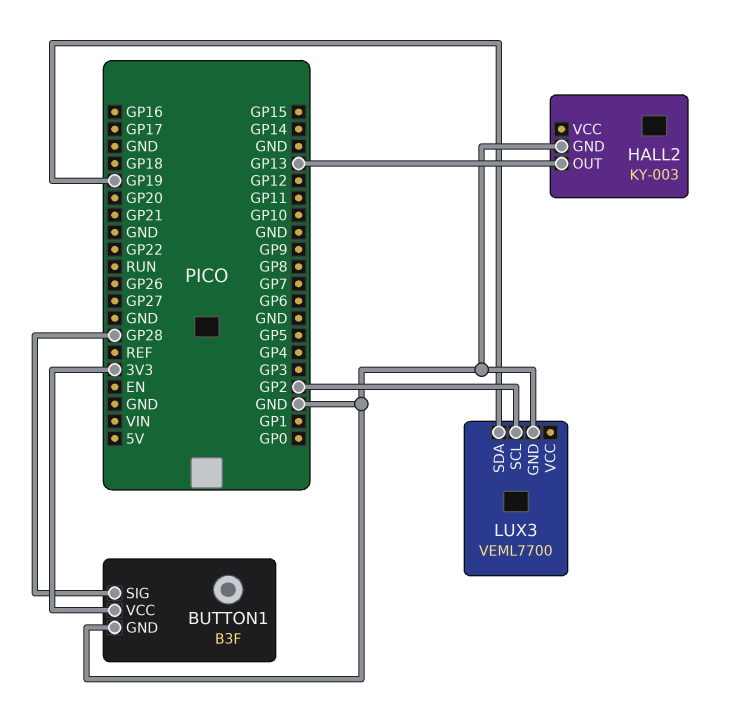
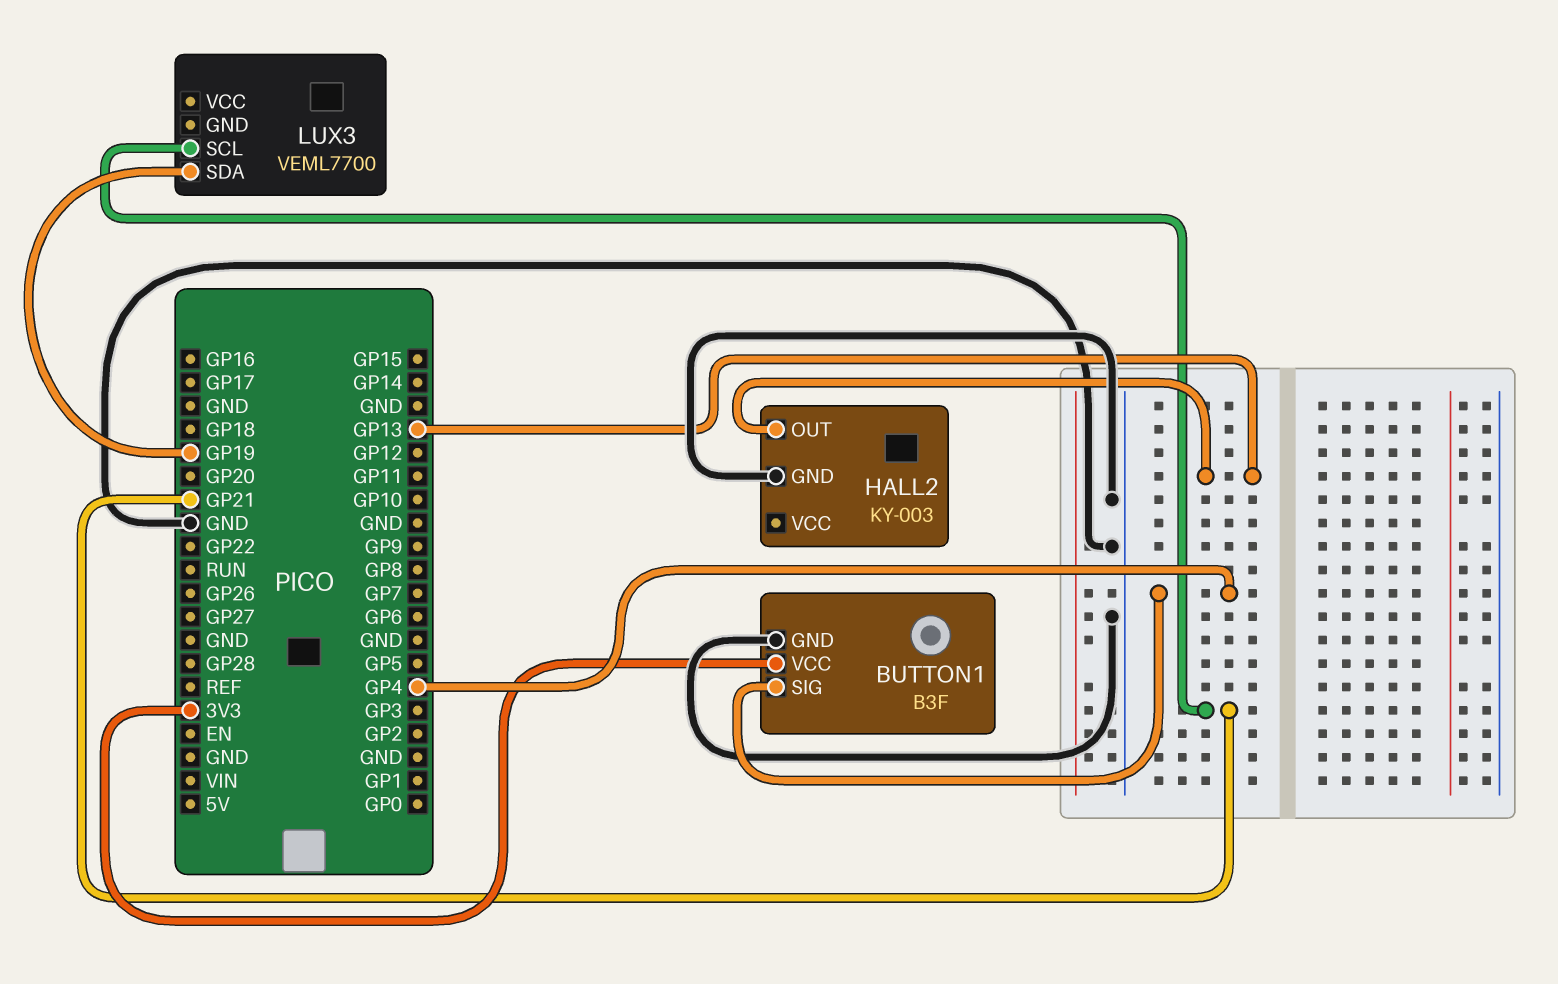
BUTTON1 pin SIG: GP28 -> GP4
LUX3 pin GND: GND -> none
LUX3 pin SCL: GP2 -> GP21

